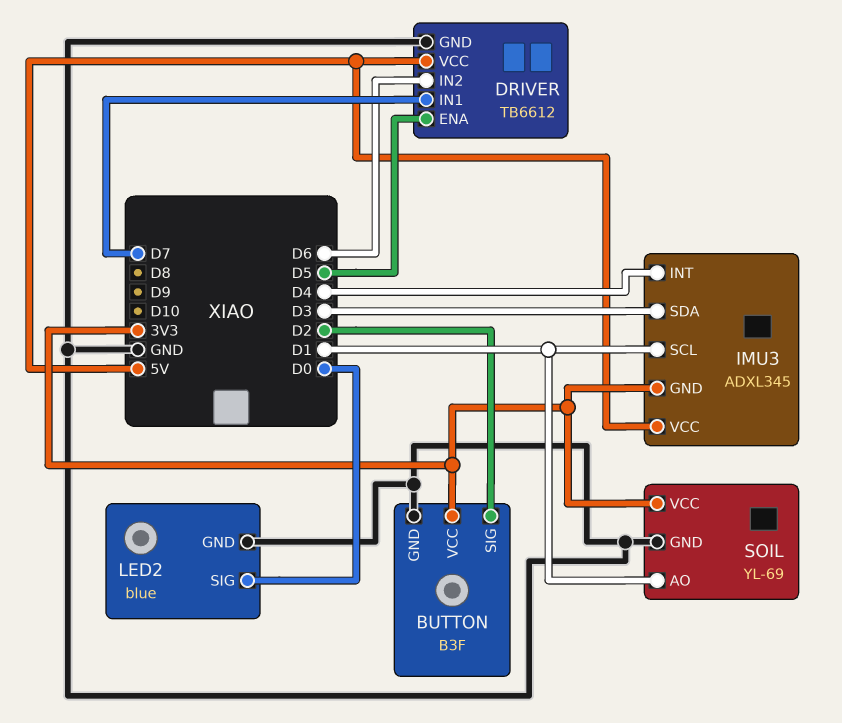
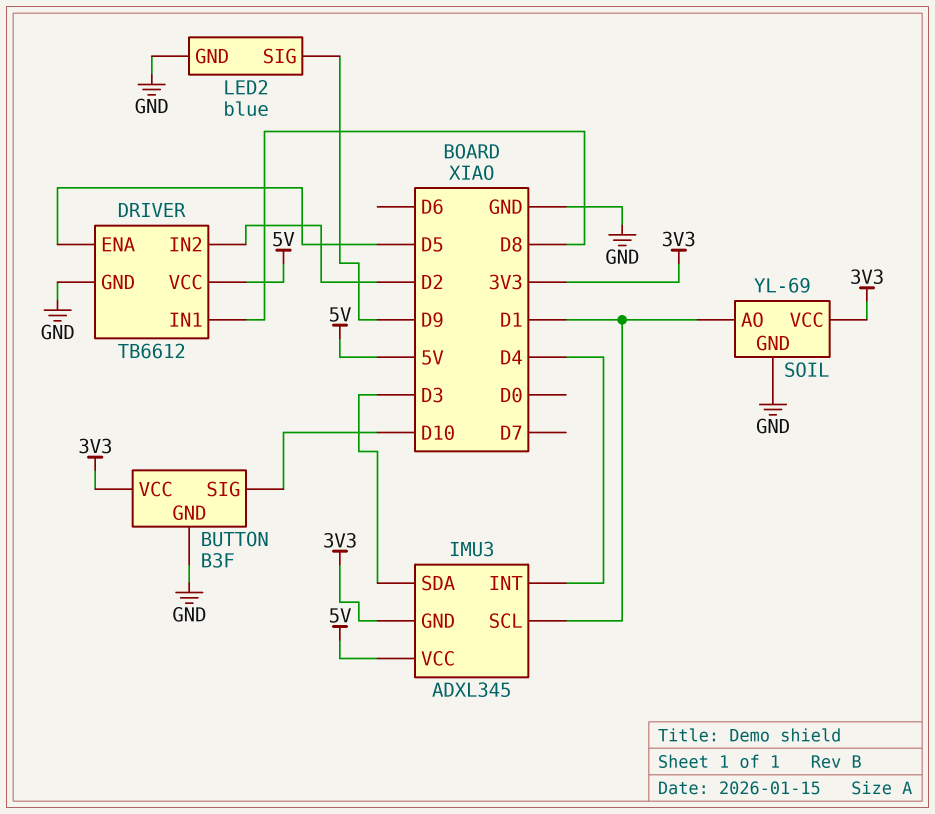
BUTTON pin SIG: D2 -> D10
DRIVER pin IN1: D7 -> D8
DRIVER pin IN2: D6 -> D2
LED2 pin SIG: D0 -> D9

